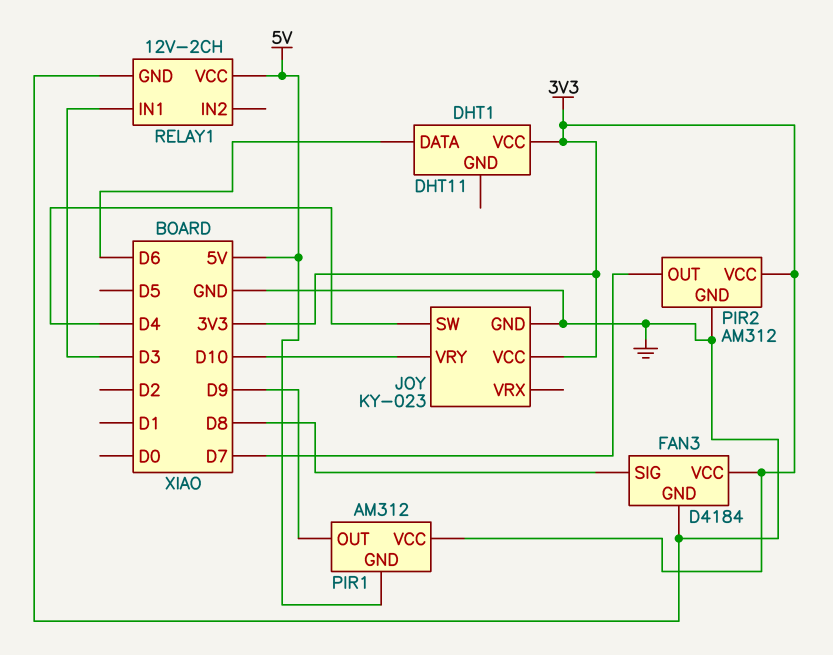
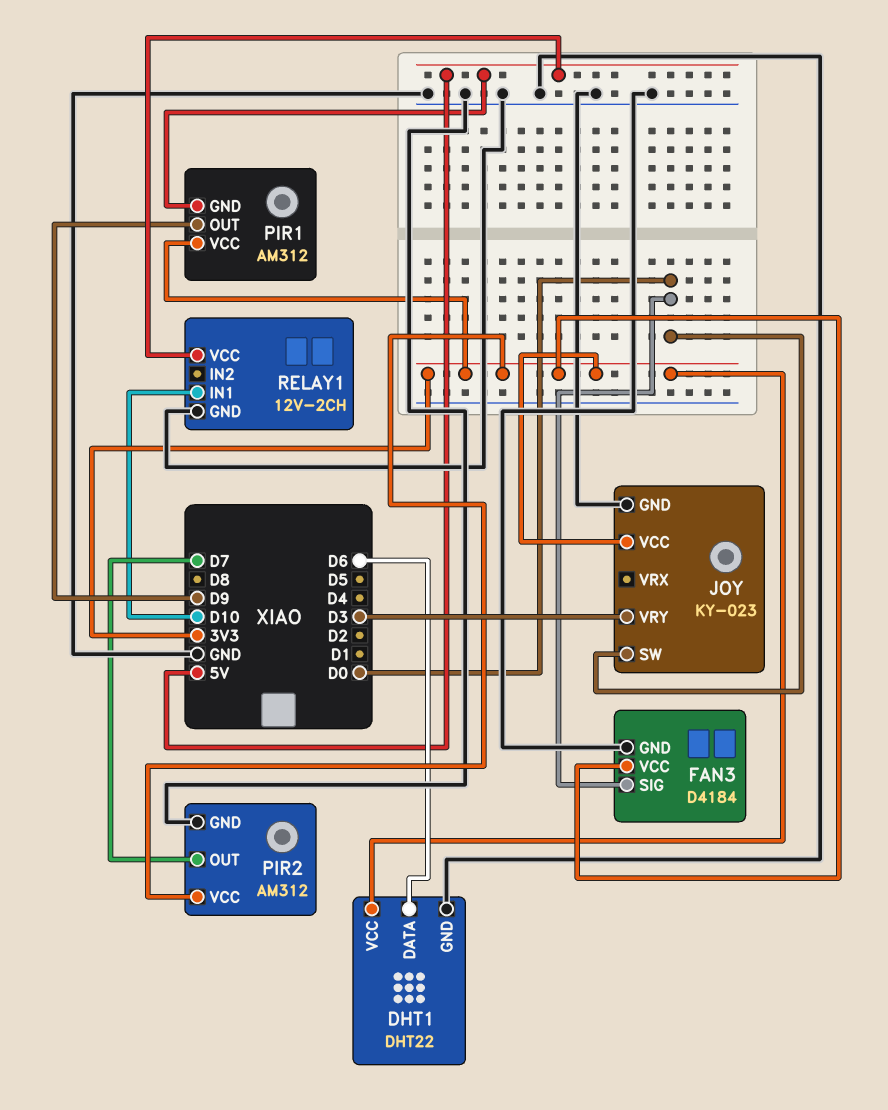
DHT1: DHT11 -> DHT22
DHT1 pin GND: none -> GND
FAN3 pin SIG: D8 -> D0
JOY pin SW: D4 -> D0
JOY pin VRY: D10 -> D3
RELAY1 pin IN1: D3 -> D10

